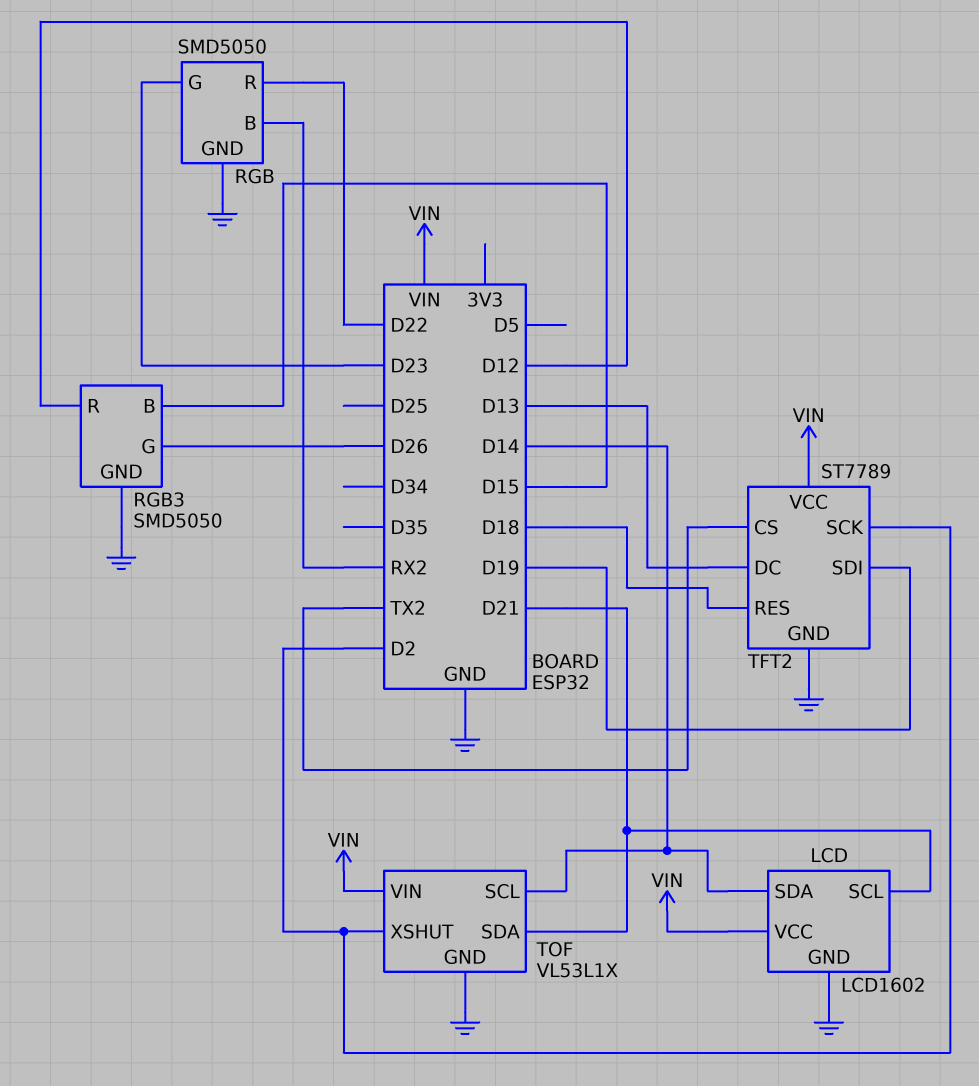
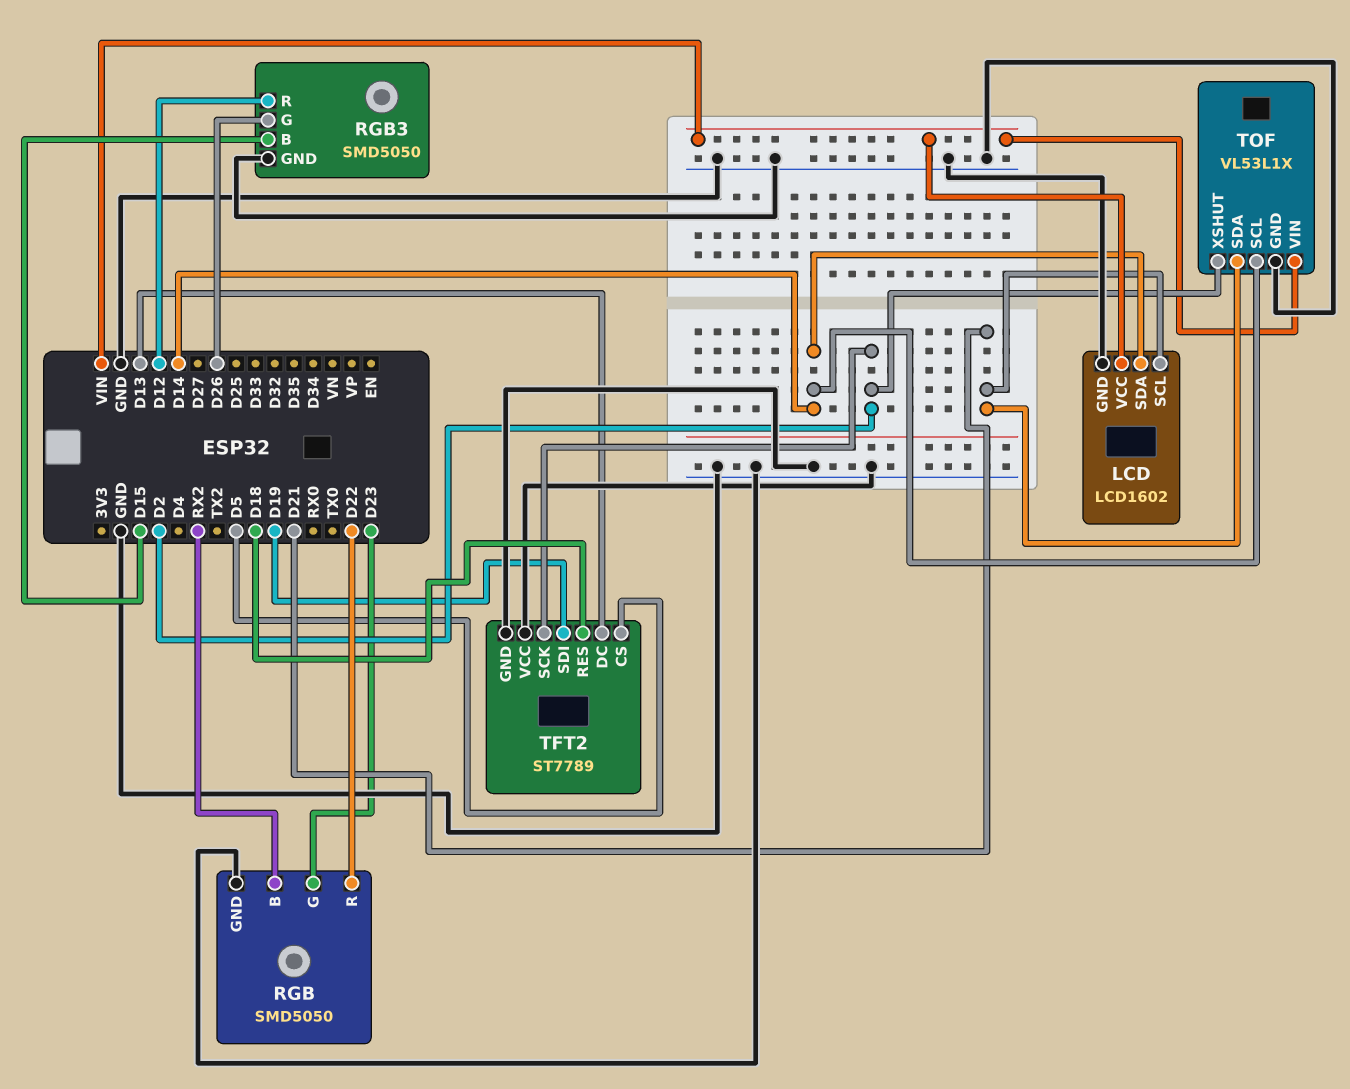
TFT2 pin CS: TX2 -> D5
TFT2 pin VCC: VIN -> GND

